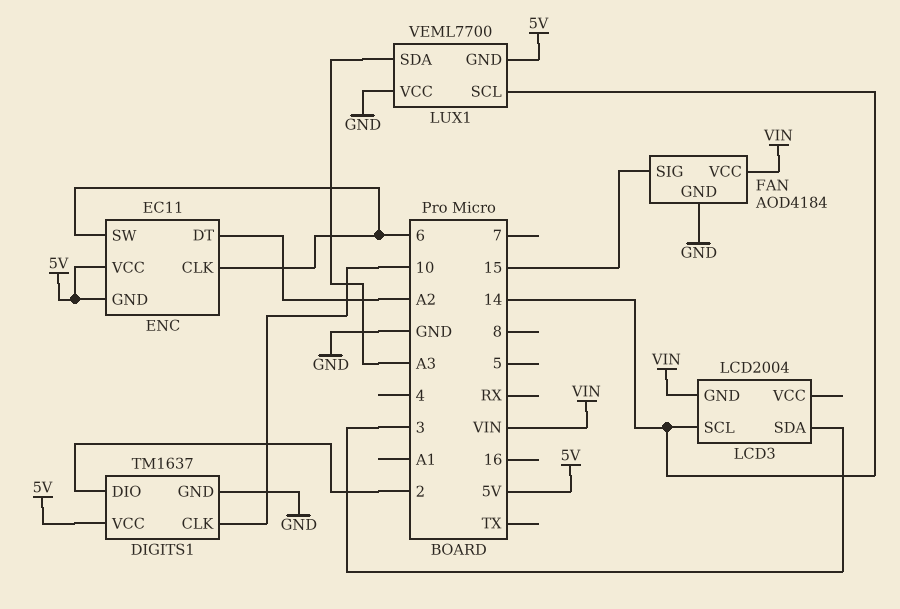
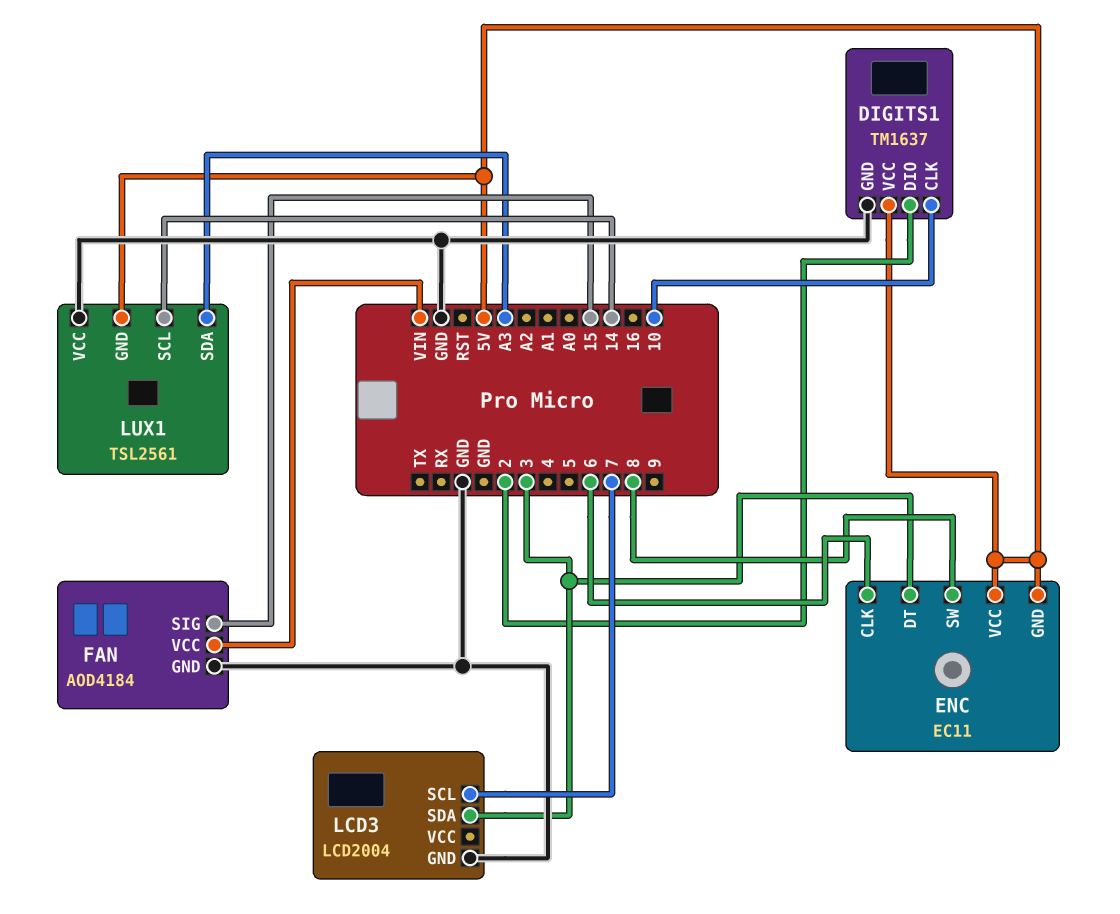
ENC pin DT: A2 -> 3
ENC pin SW: 6 -> 8
LCD3 pin GND: VIN -> GND
LCD3 pin SCL: 14 -> 7
LUX1: VEML7700 -> TSL2561

